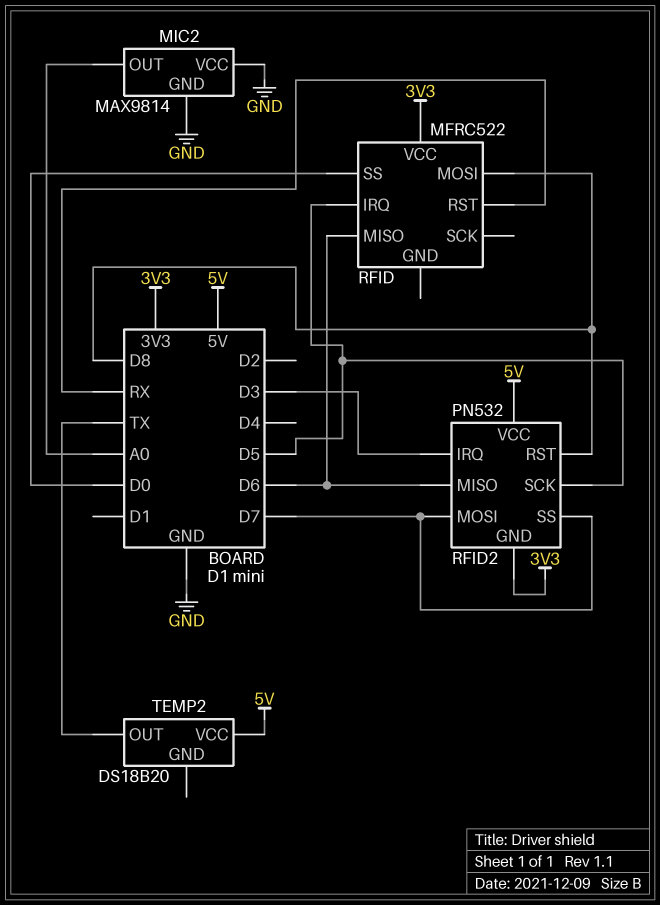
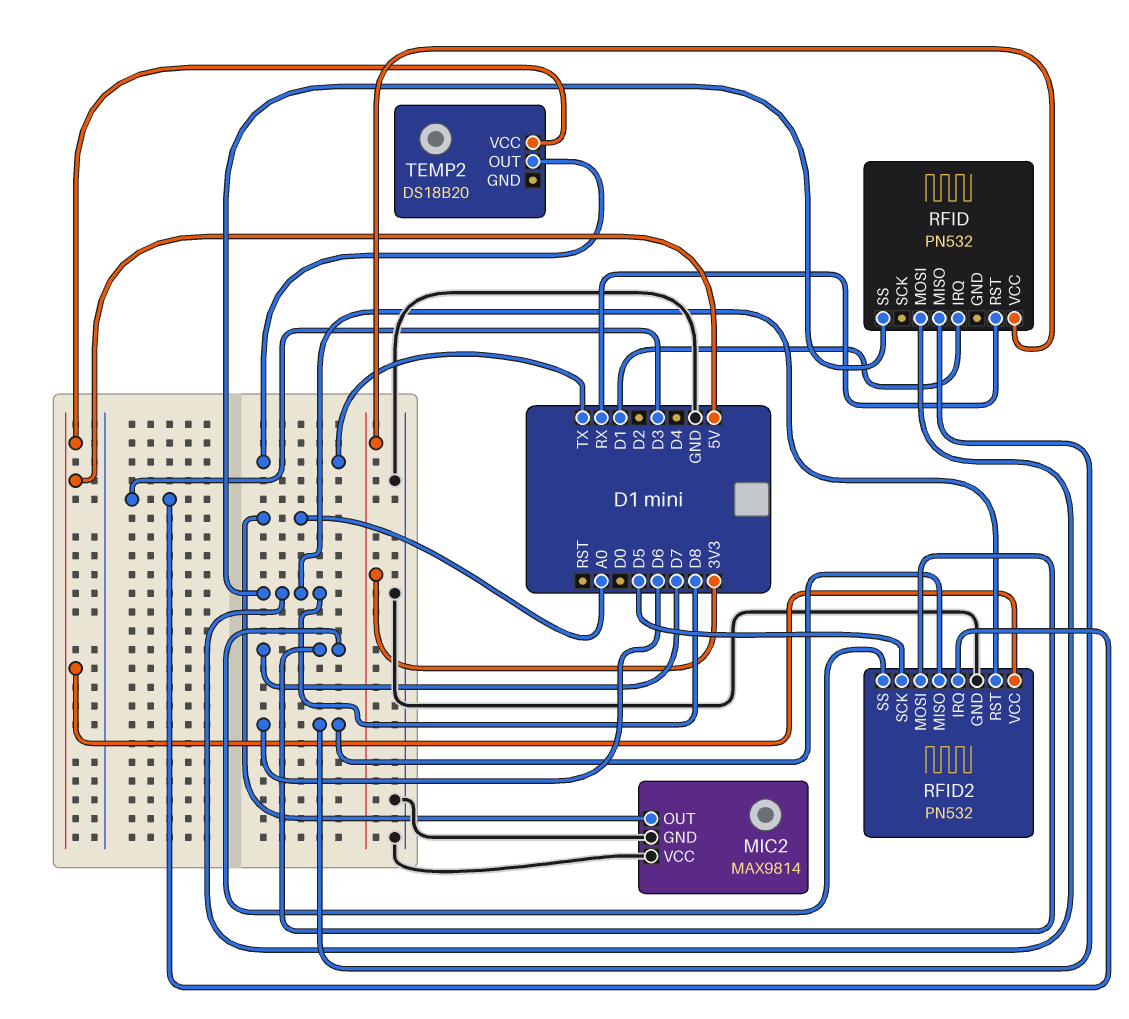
RFID: MFRC522 -> PN532
RFID pin IRQ: D5 -> D1
RFID pin SS: D0 -> D8
RFID2 pin GND: 3V3 -> GND

